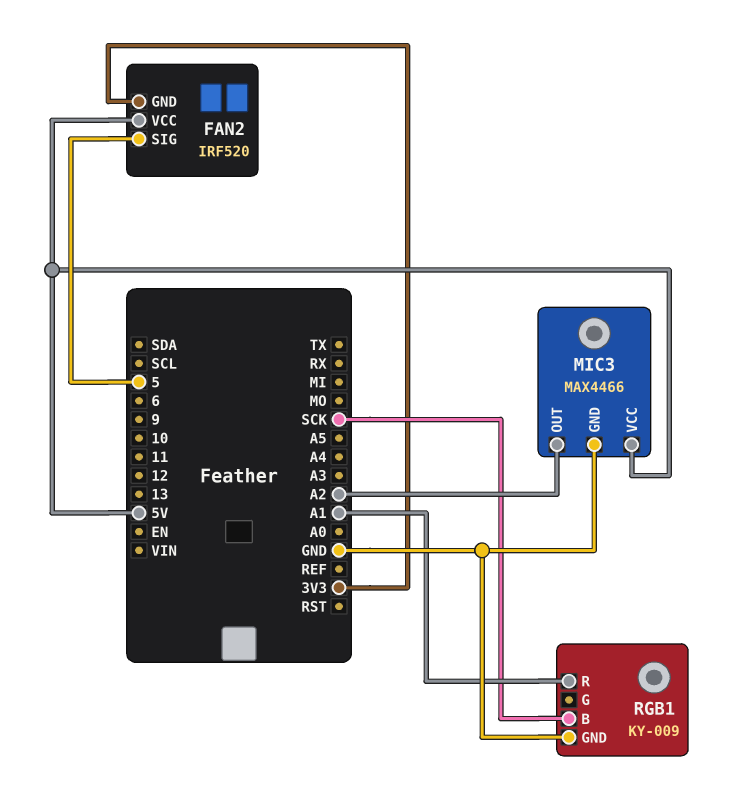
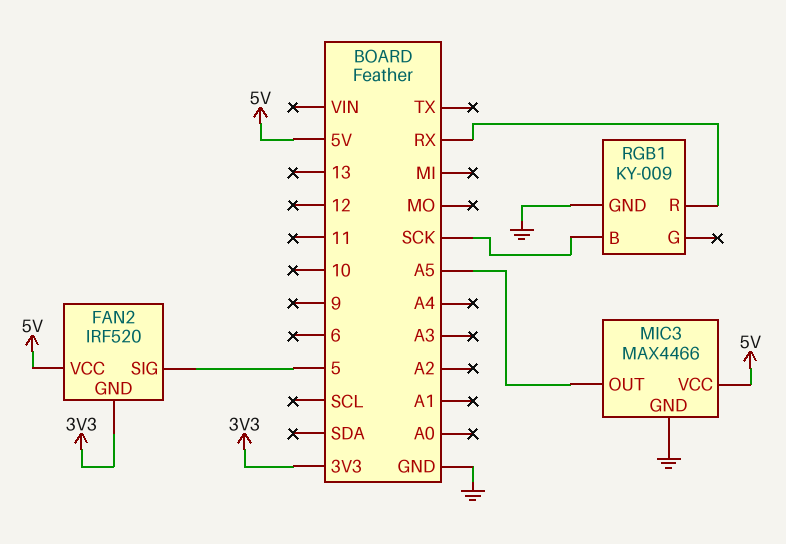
MIC3 pin OUT: A2 -> A5
RGB1 pin R: A1 -> RX

